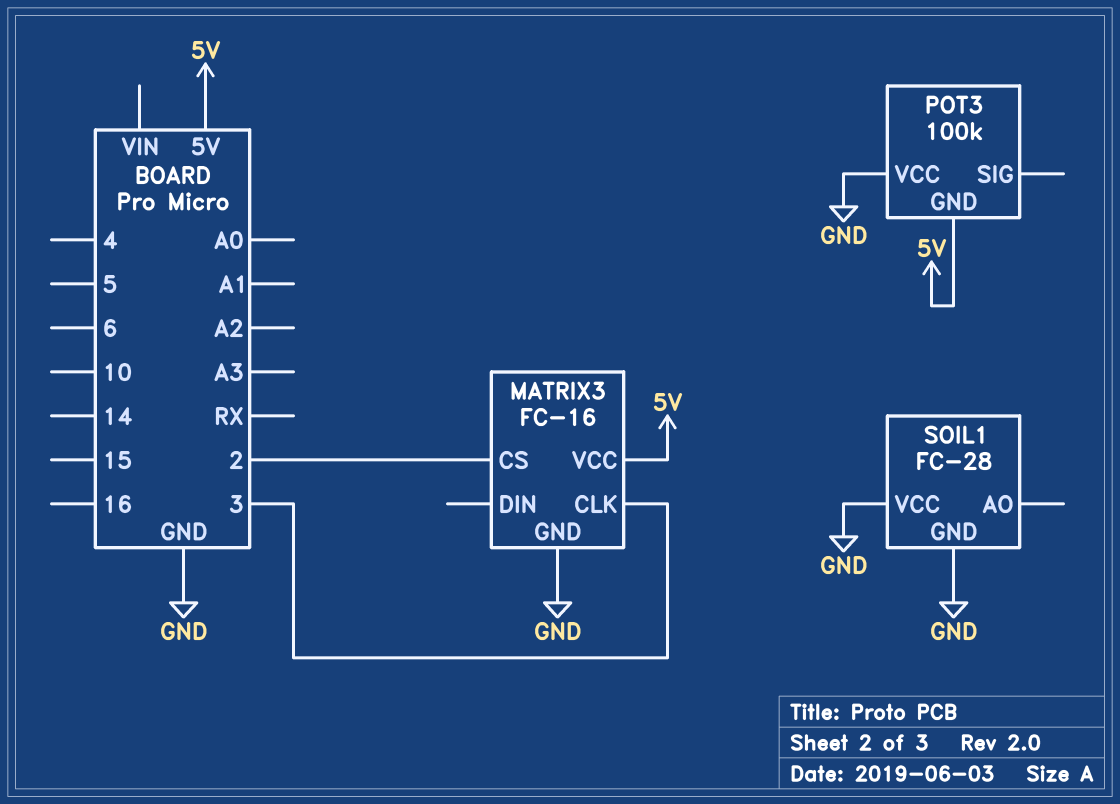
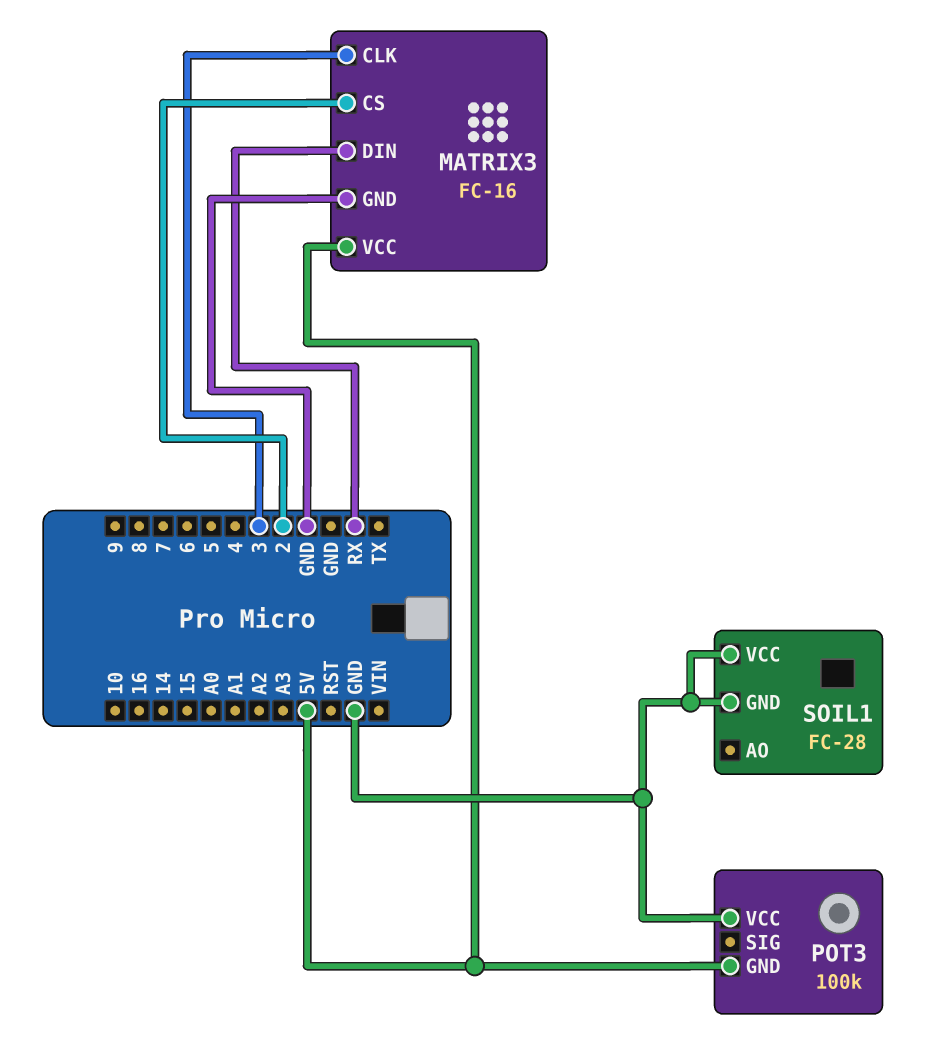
MATRIX3 pin DIN: none -> RX

